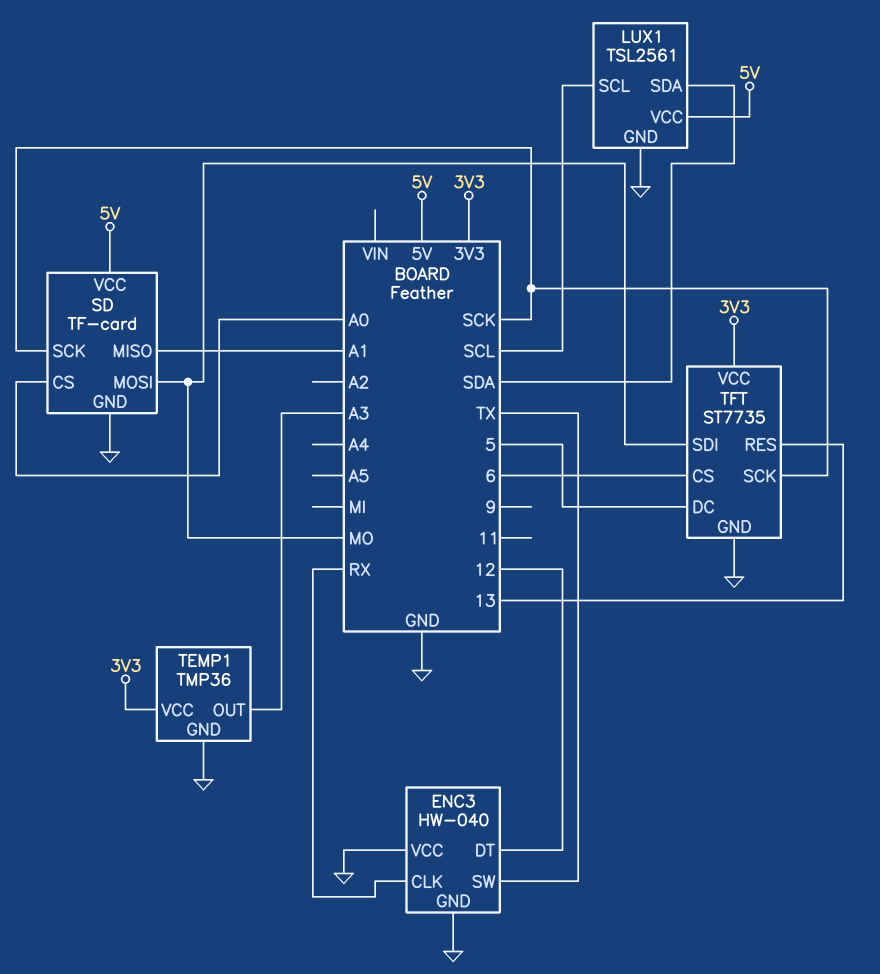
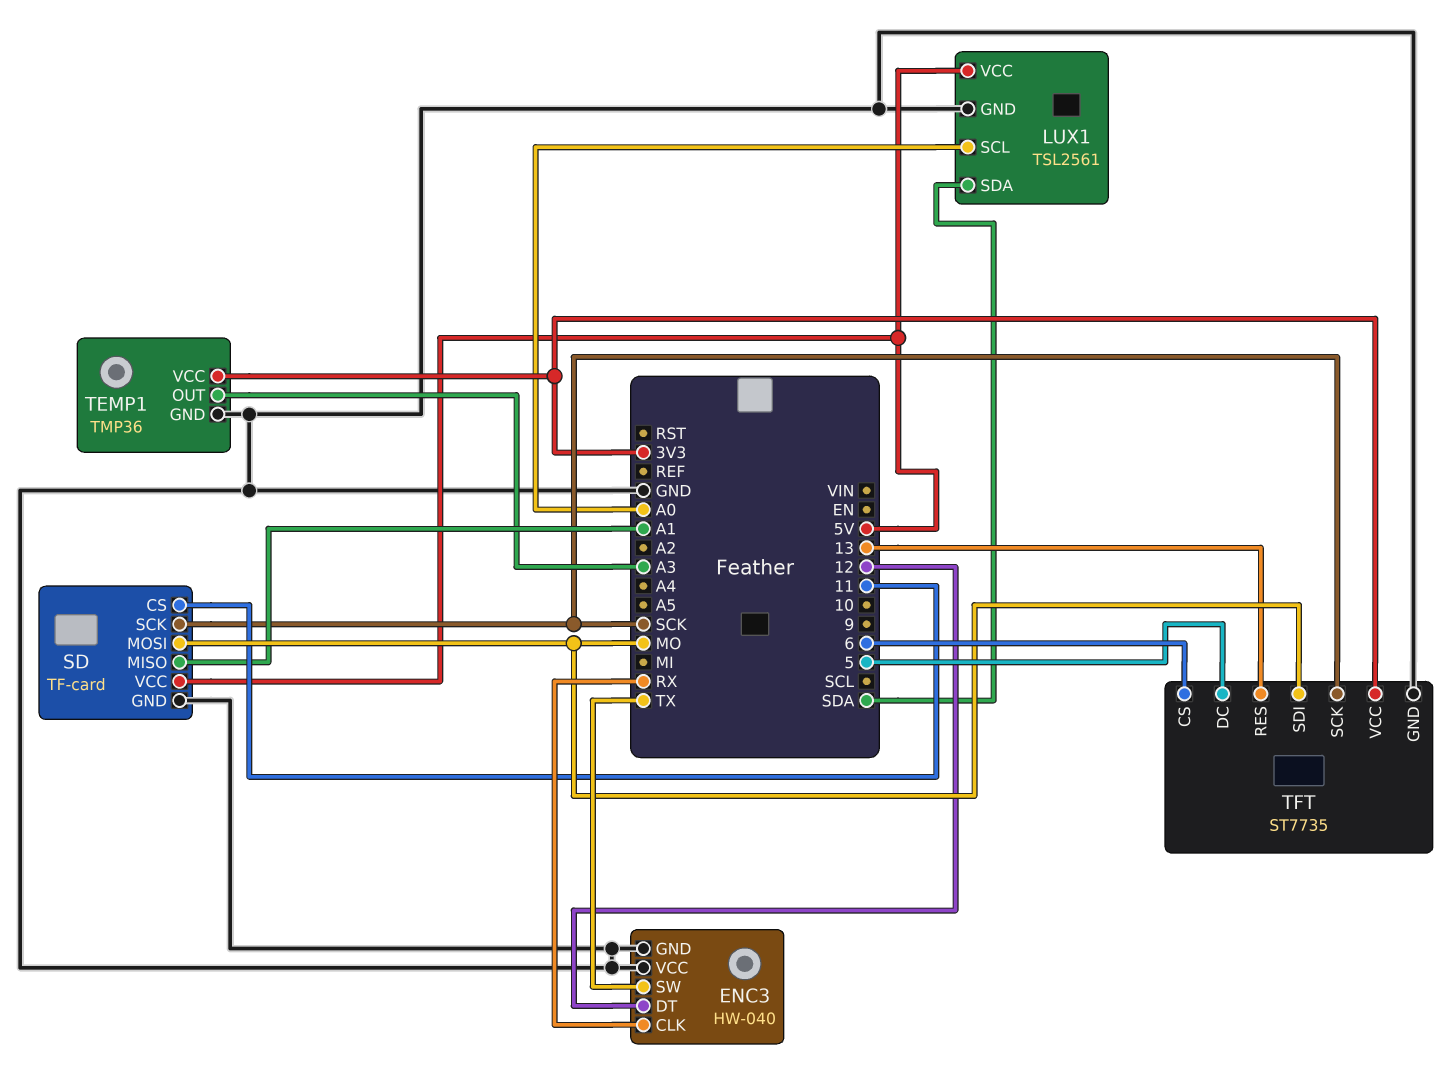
LUX1 pin SCL: SCL -> A0
SD pin CS: A0 -> 11

